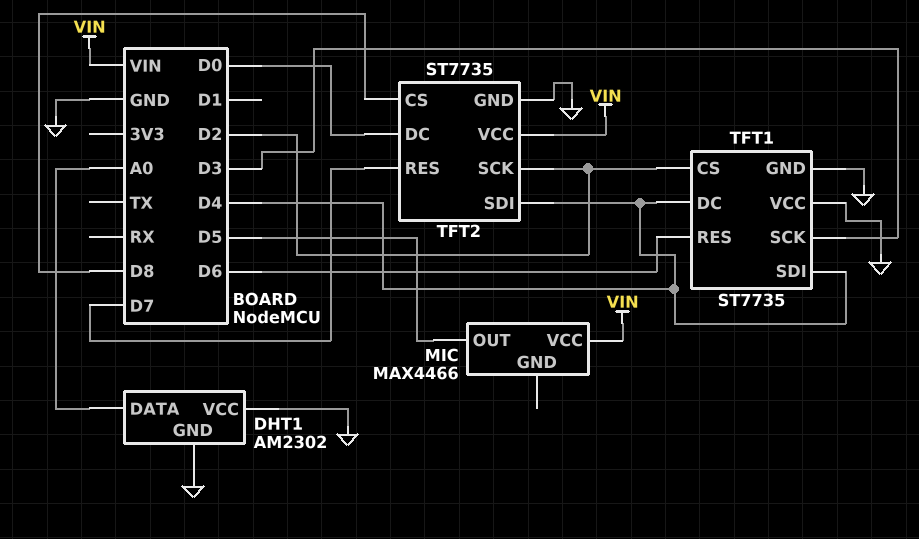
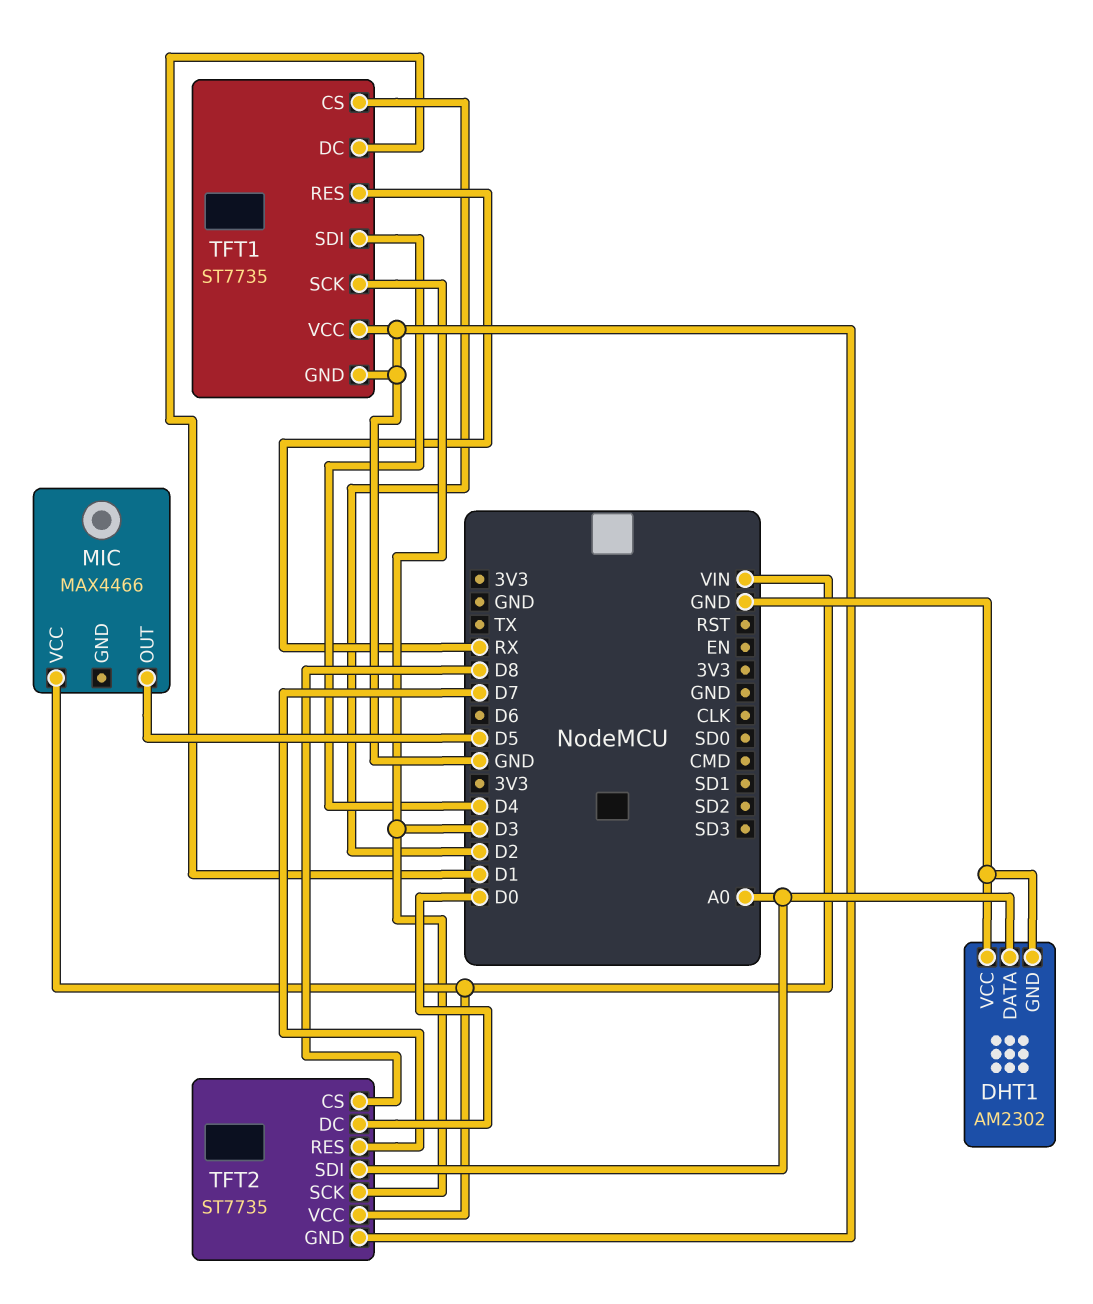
TFT1 pin DC: D4 -> D1
TFT1 pin RES: D6 -> RX
TFT2 pin SCK: D2 -> D3
TFT2 pin SDI: D4 -> A0

